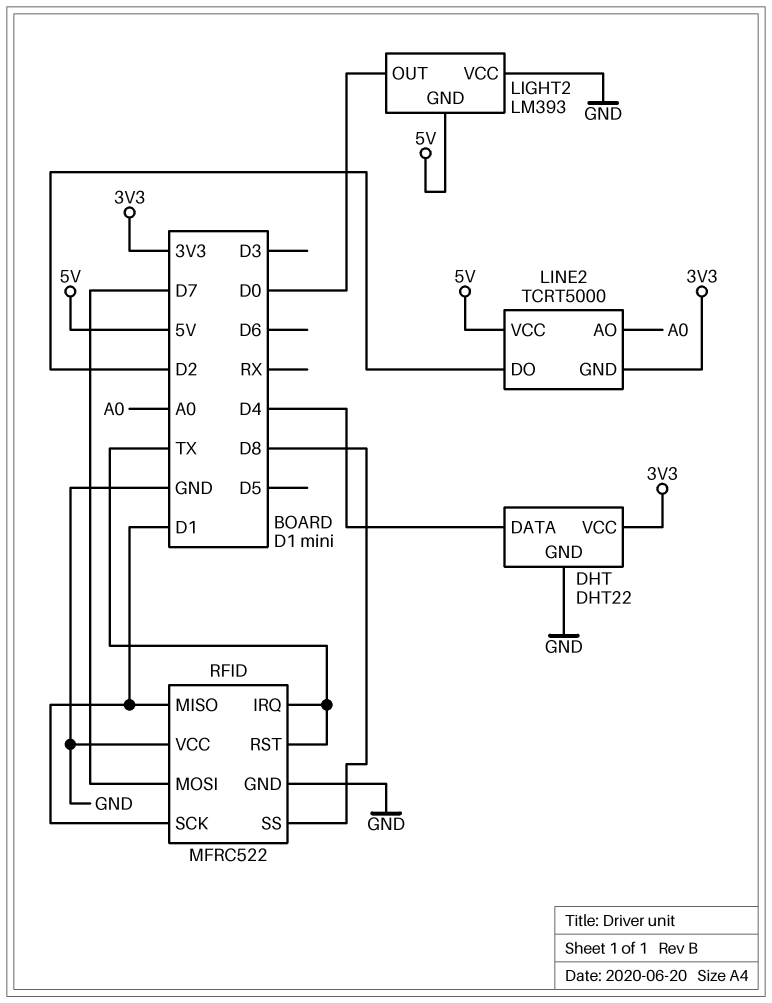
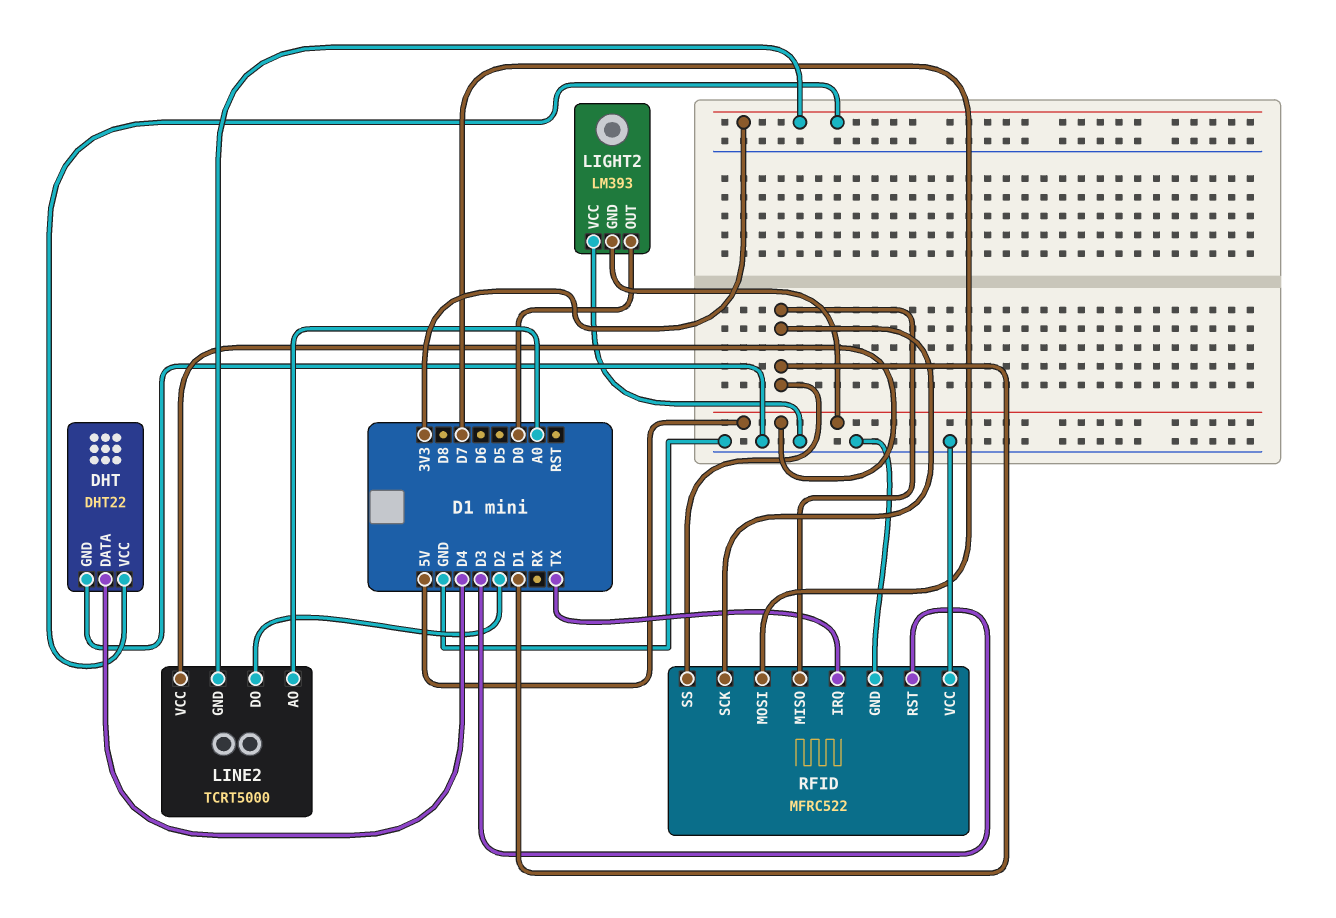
RFID pin RST: TX -> D3
RFID pin SS: D8 -> D1

